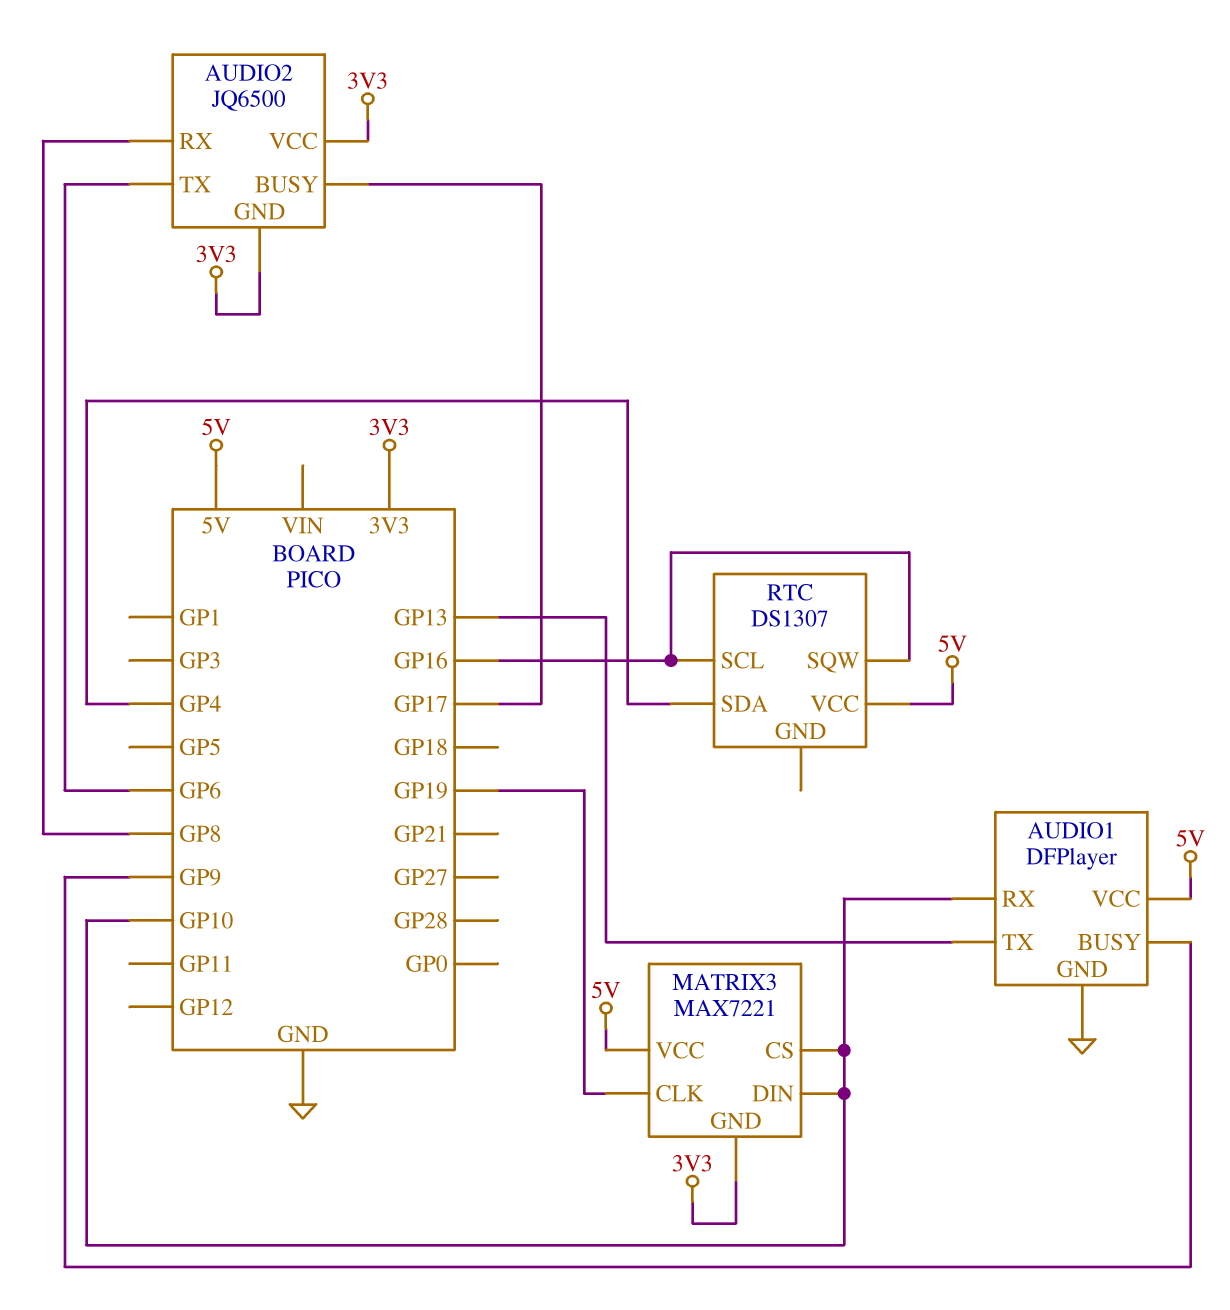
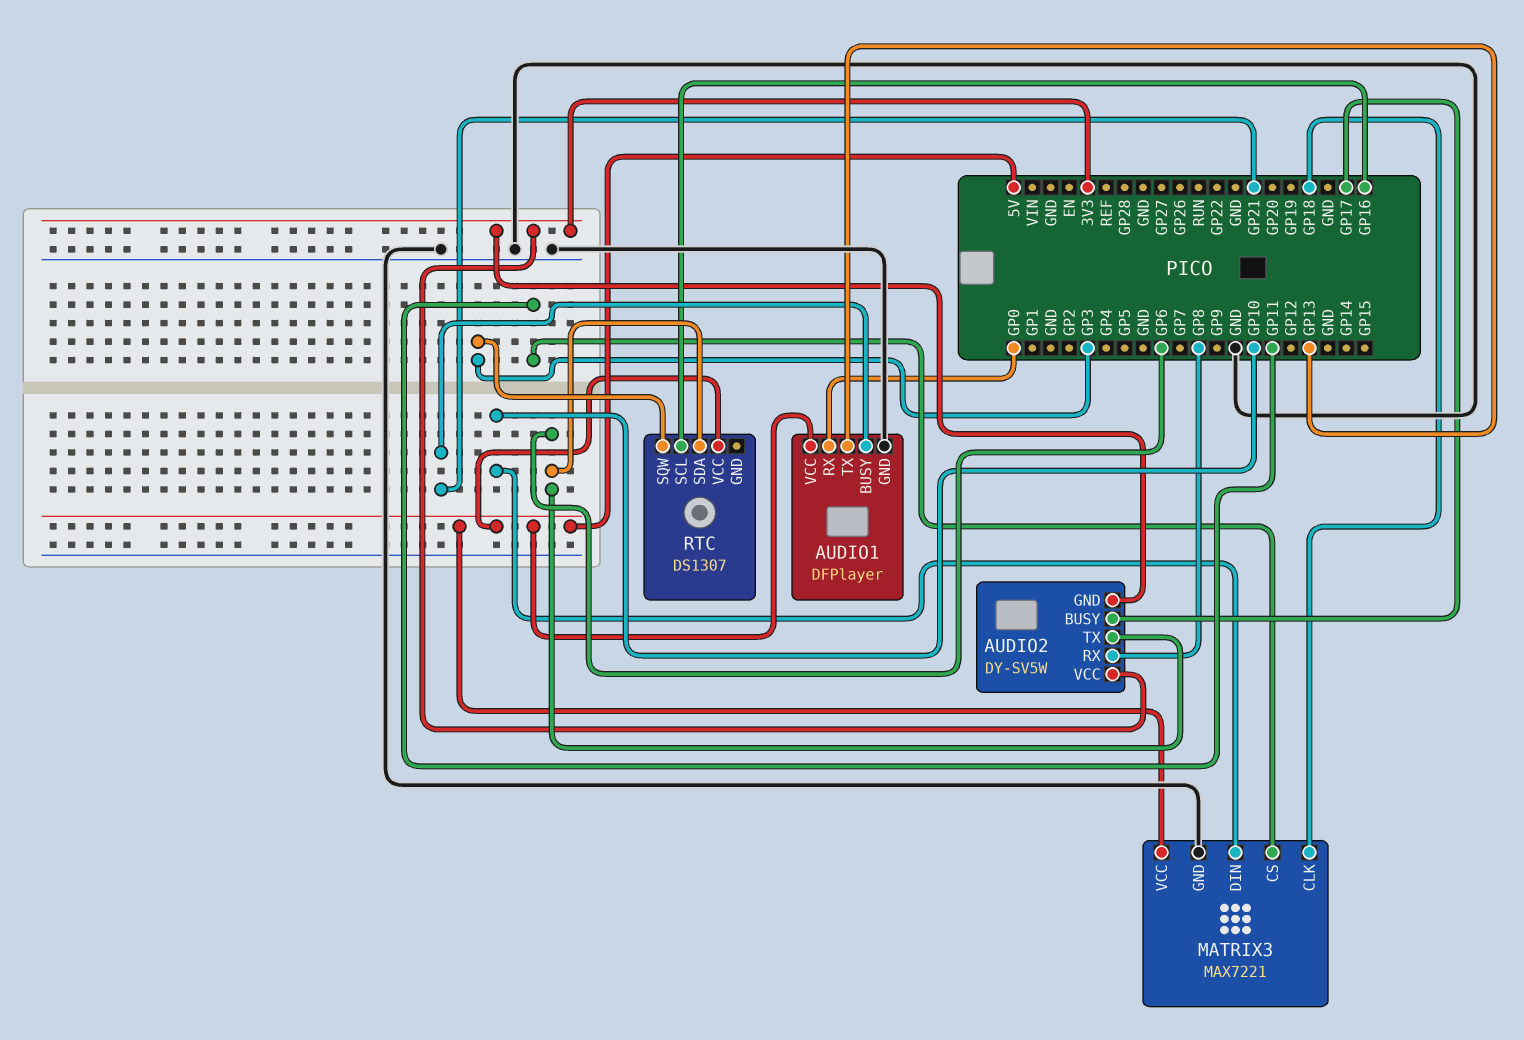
AUDIO1 pin BUSY: GP9 -> GP21
AUDIO1 pin RX: GP10 -> GP0
AUDIO2: JQ6500 -> DY-SV5W
MATRIX3 pin CLK: GP19 -> GP18
MATRIX3 pin CS: GP10 -> GP11
MATRIX3 pin GND: 3V3 -> GND
RTC pin SDA: GP4 -> GP6
RTC pin SQW: GP16 -> GP3

